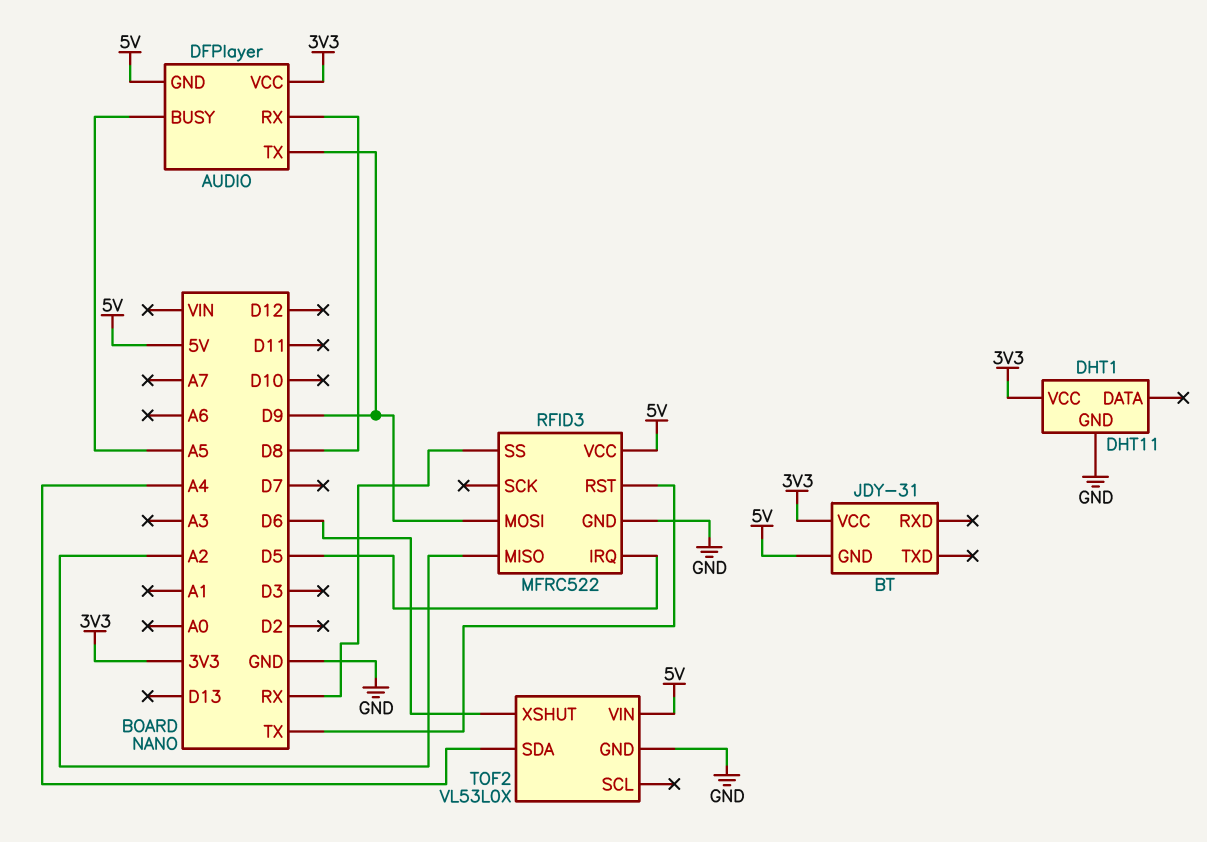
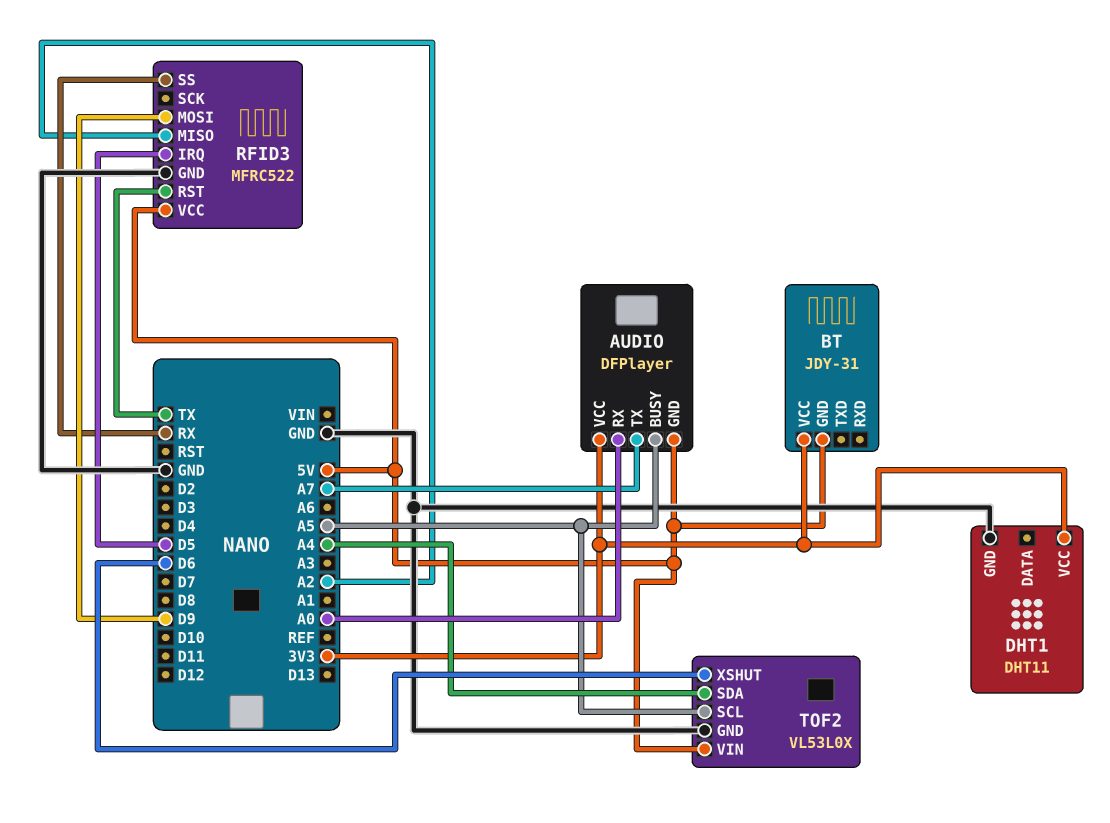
AUDIO pin RX: D8 -> A0
AUDIO pin TX: D9 -> A7
TOF2 pin SCL: none -> A5

